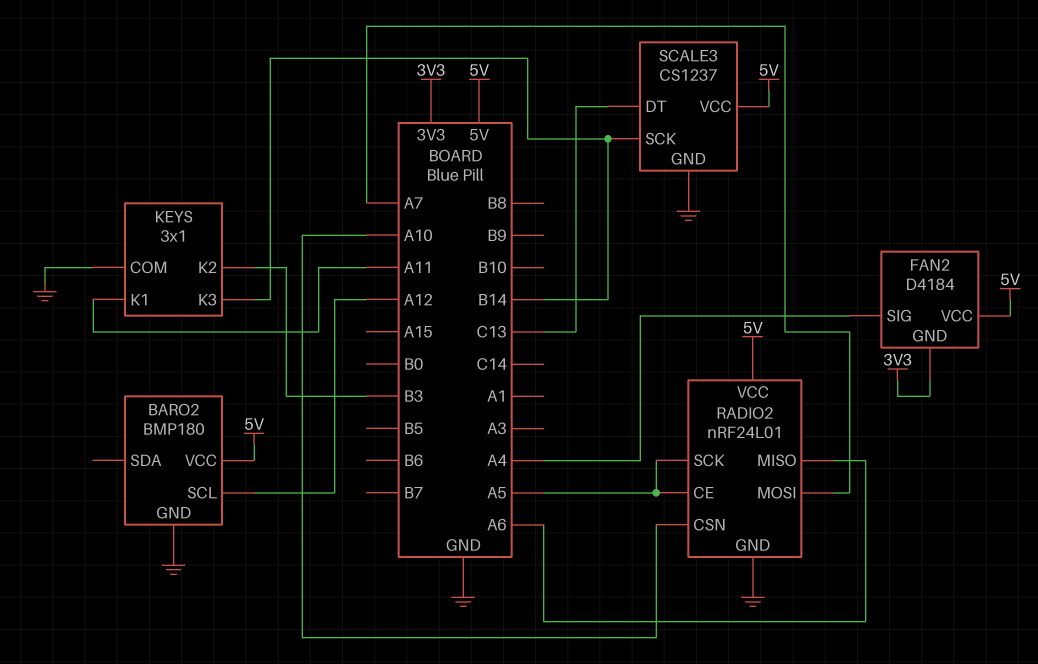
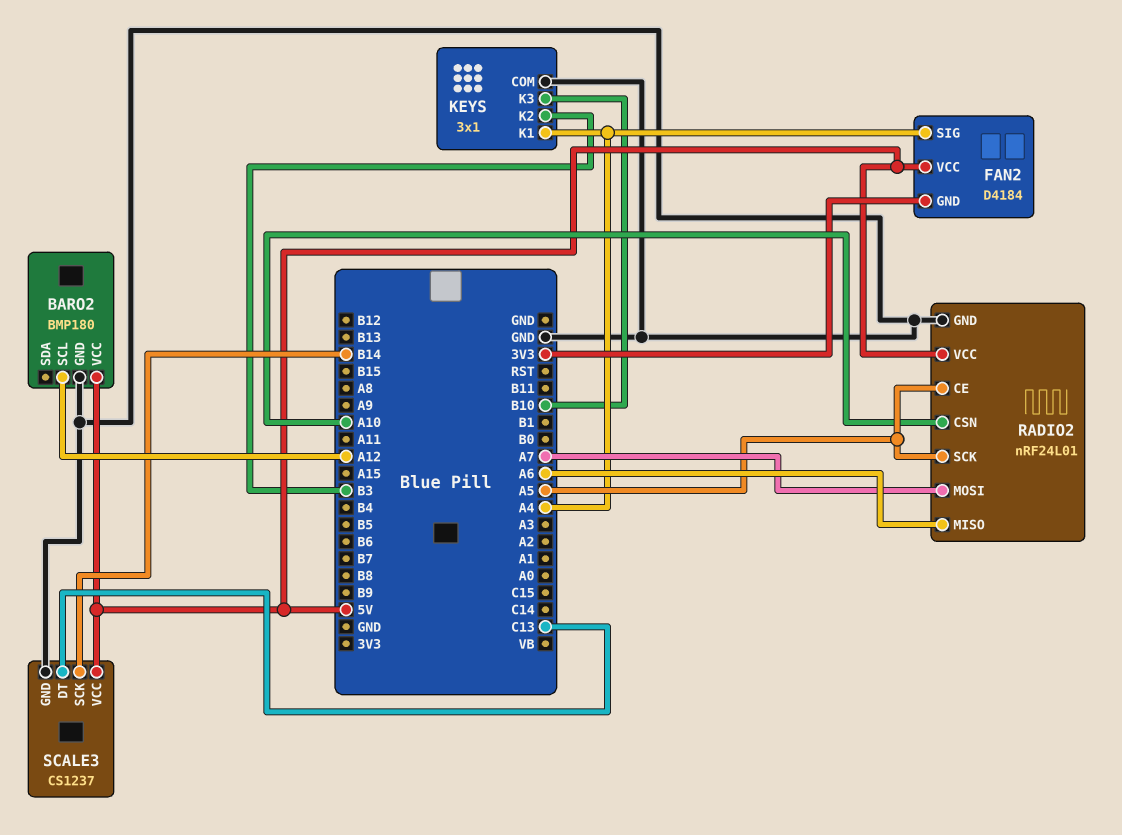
KEYS pin K1: A11 -> A4
KEYS pin K3: B14 -> B10

